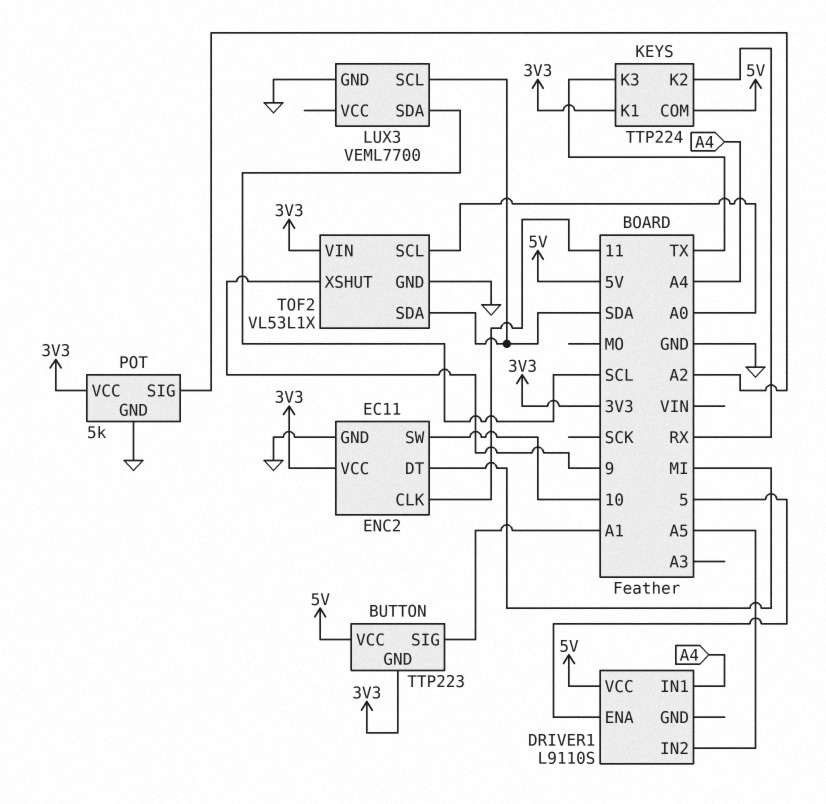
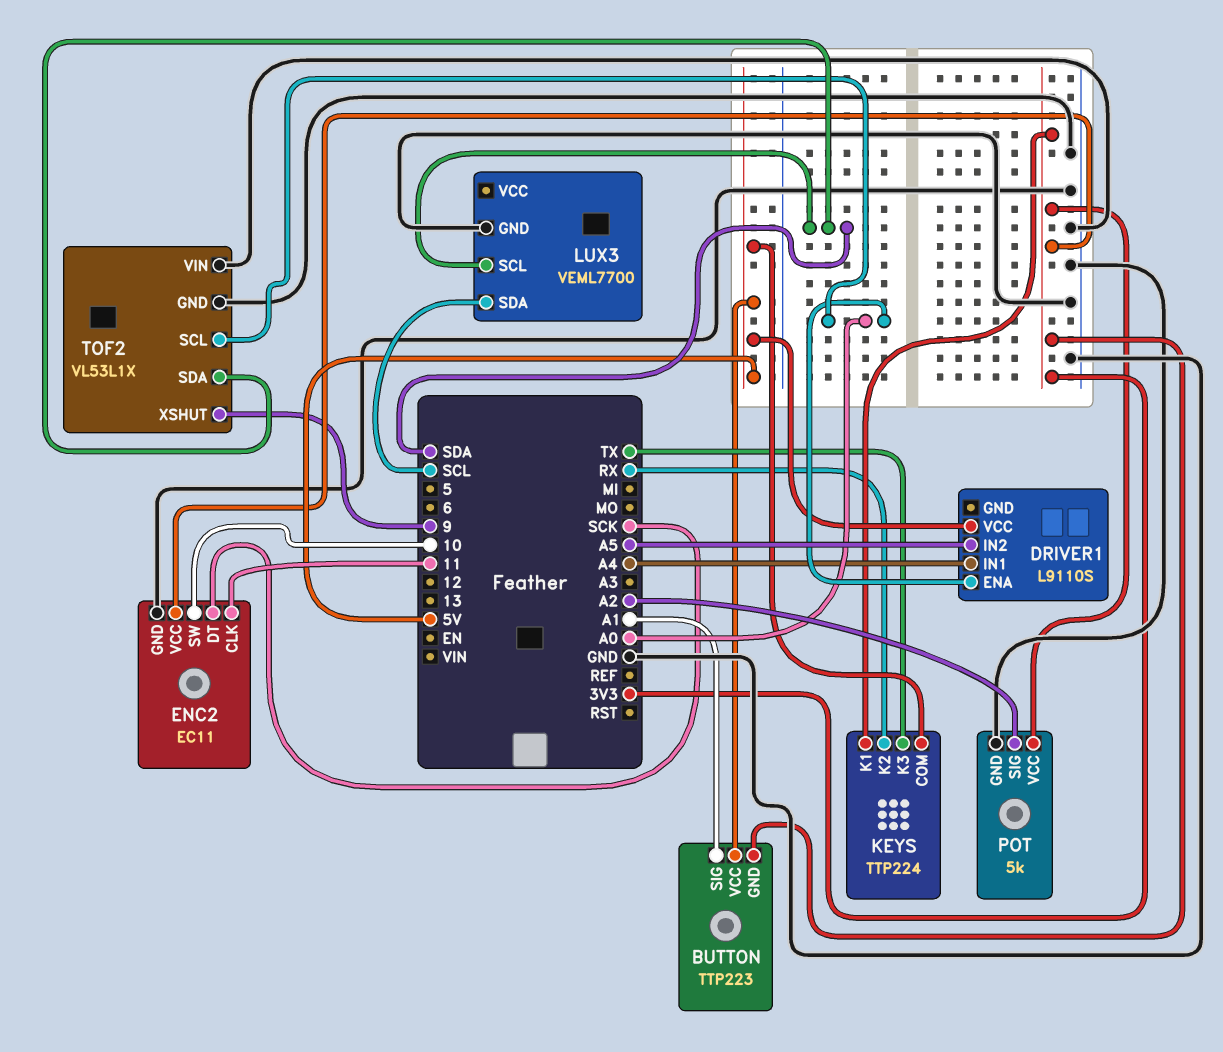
DRIVER1 pin ENA: 5 -> A0
ENC2 pin DT: MI -> SCK
TOF2 pin VIN: 3V3 -> GND

